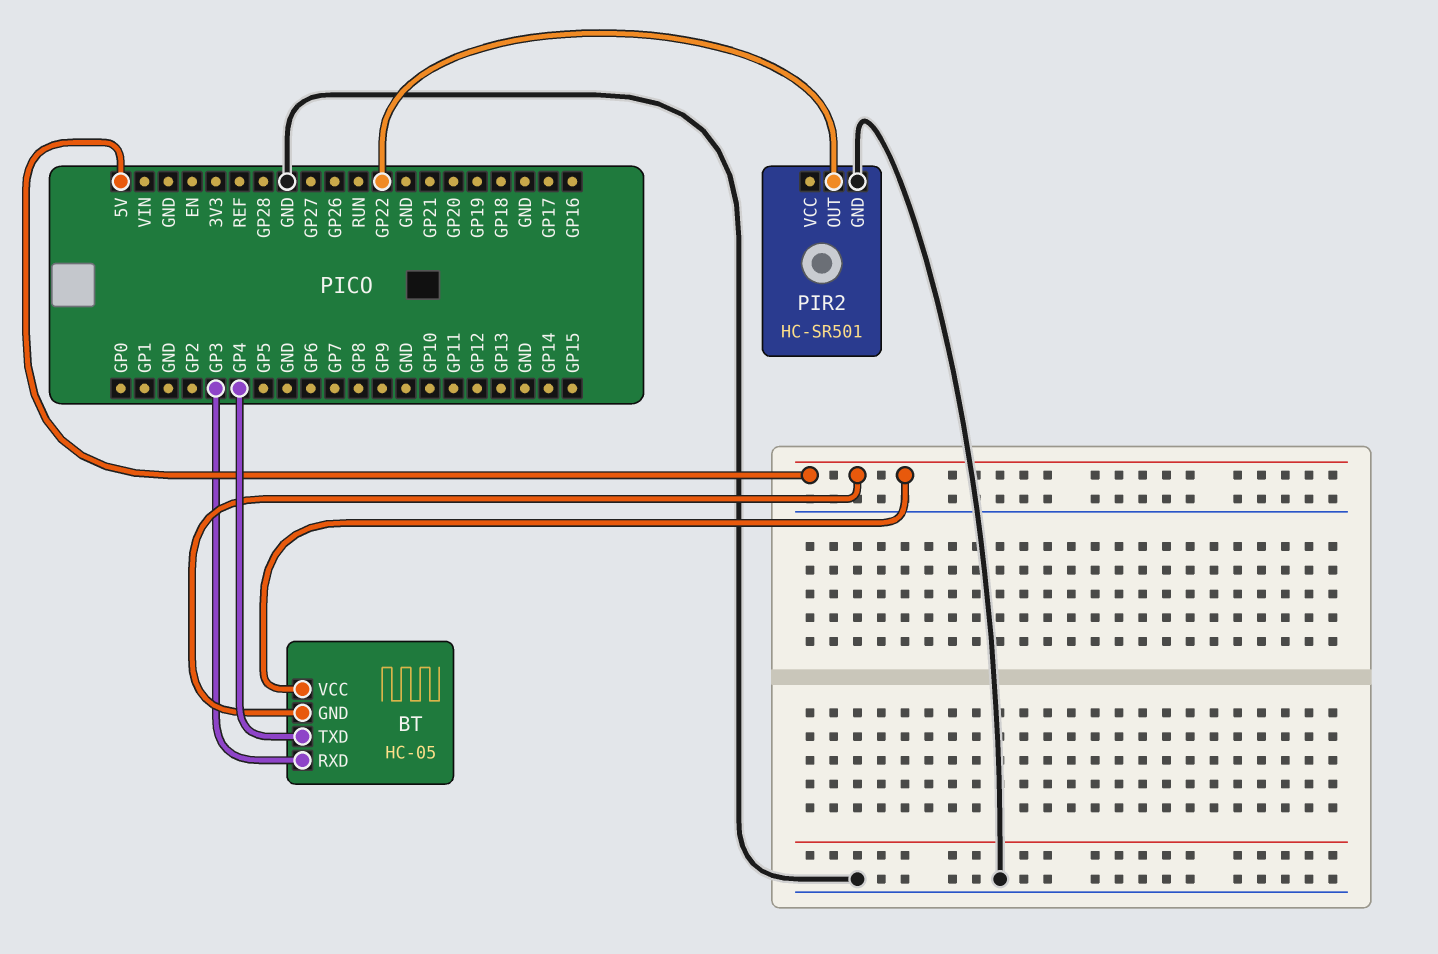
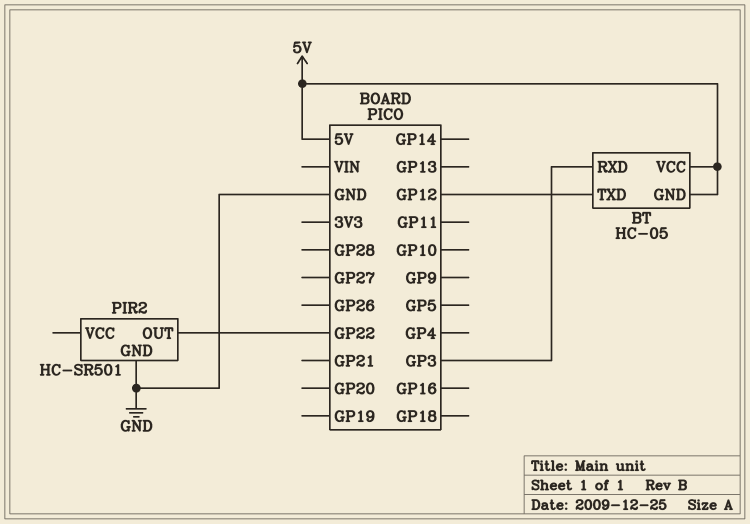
BT pin TXD: GP4 -> GP12

